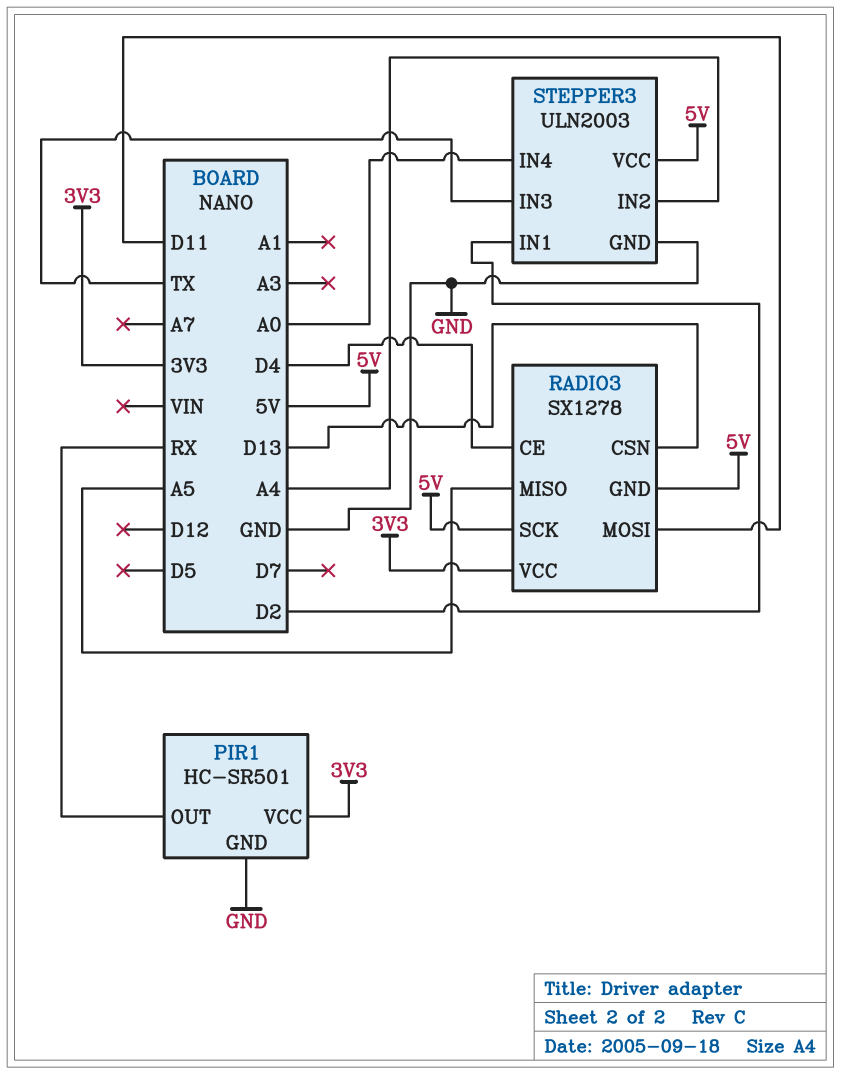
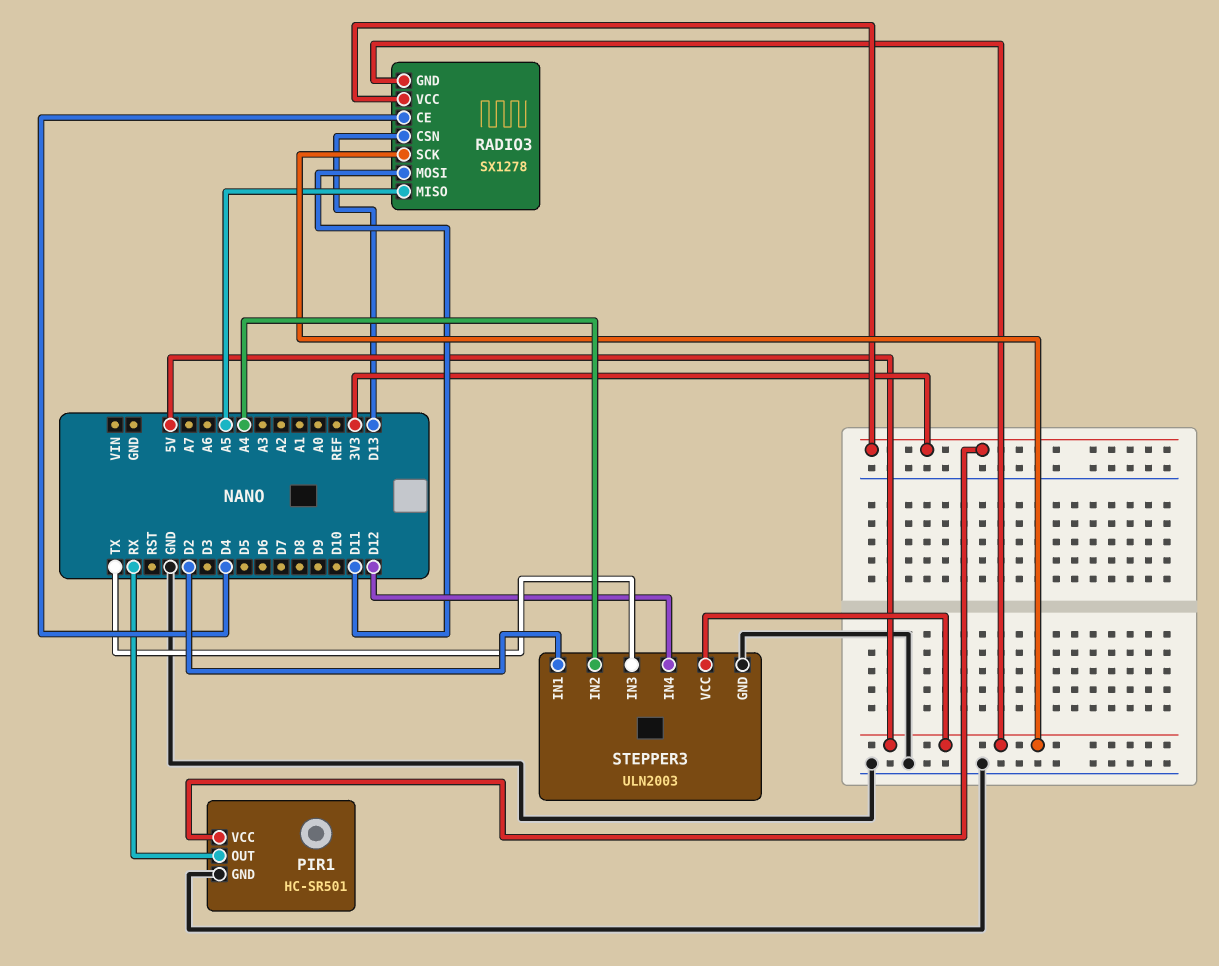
STEPPER3 pin IN4: A0 -> D12

